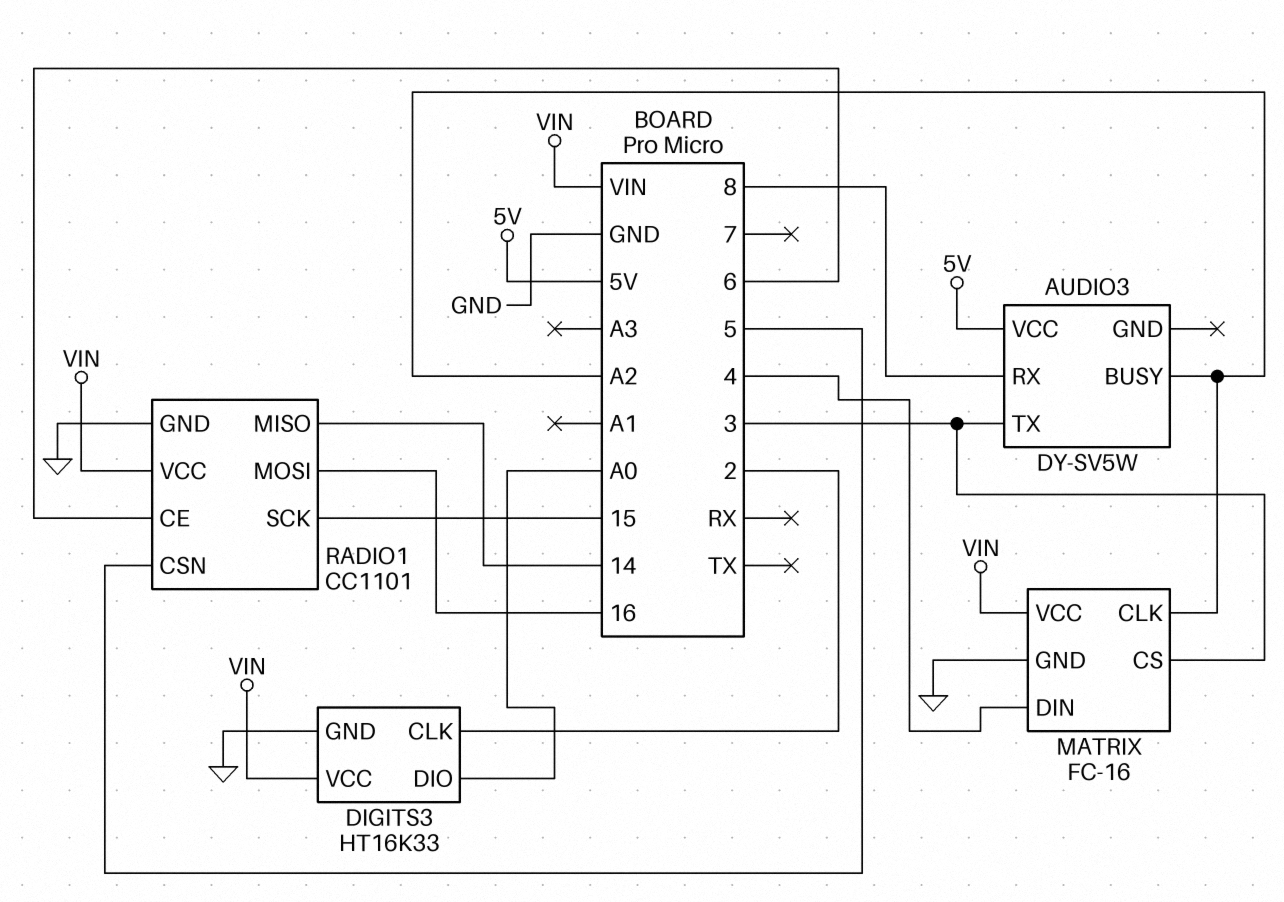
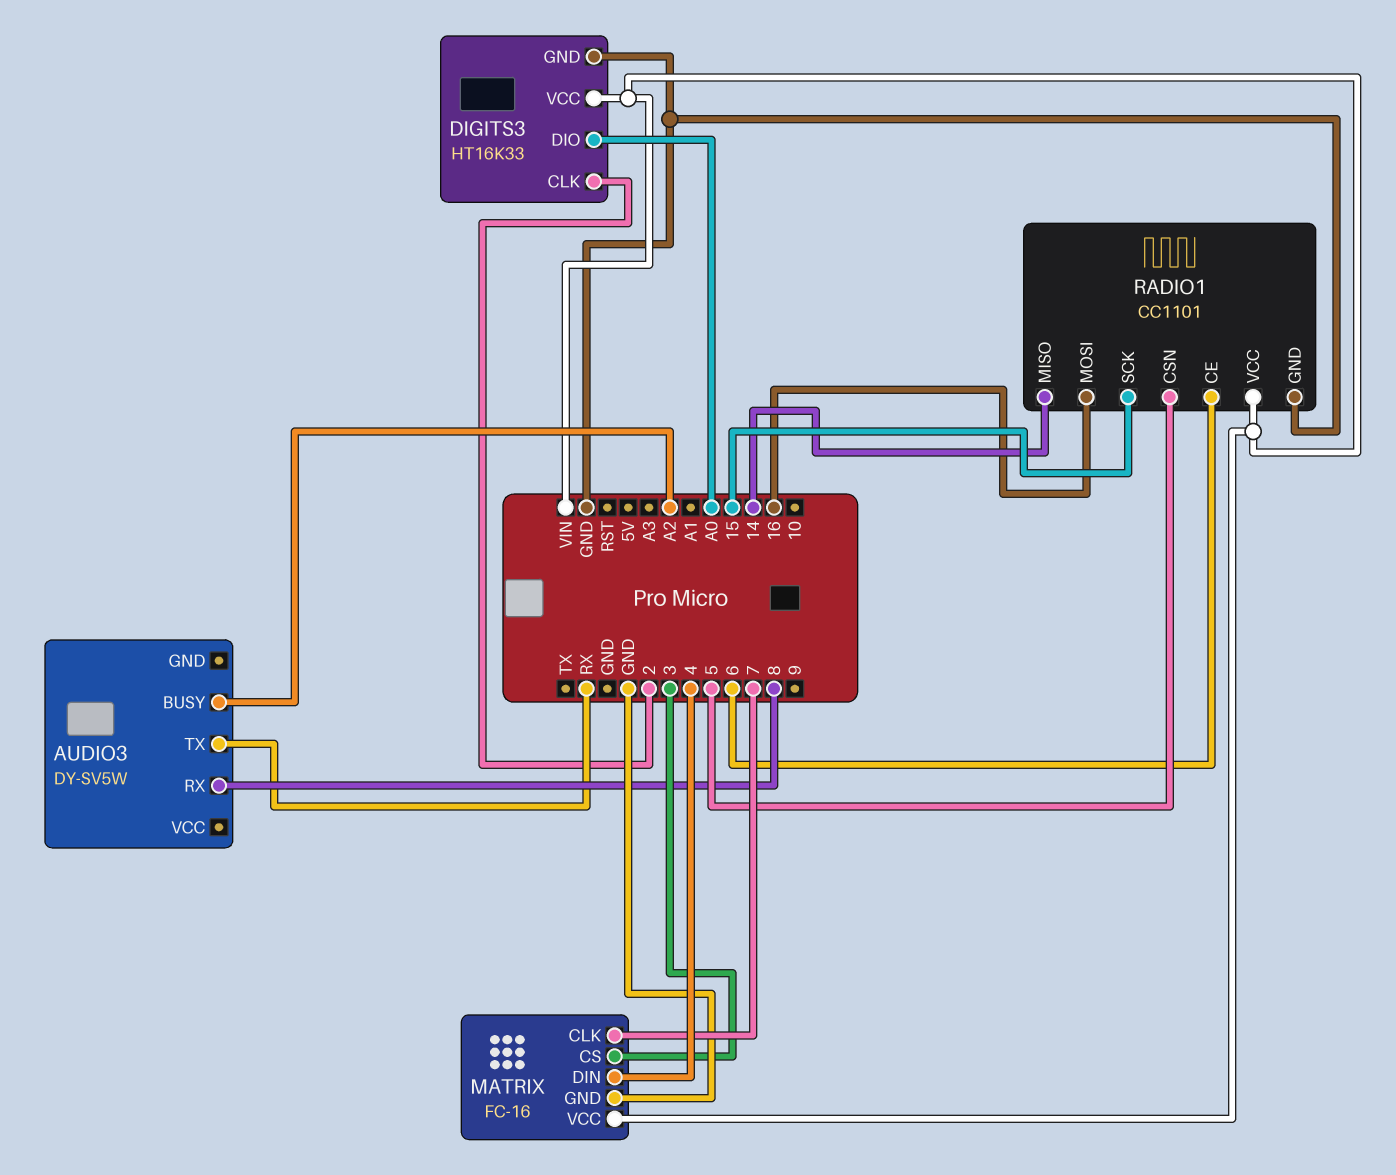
AUDIO3 pin TX: 3 -> RX
AUDIO3 pin VCC: 5V -> none
MATRIX pin CLK: A2 -> 7

